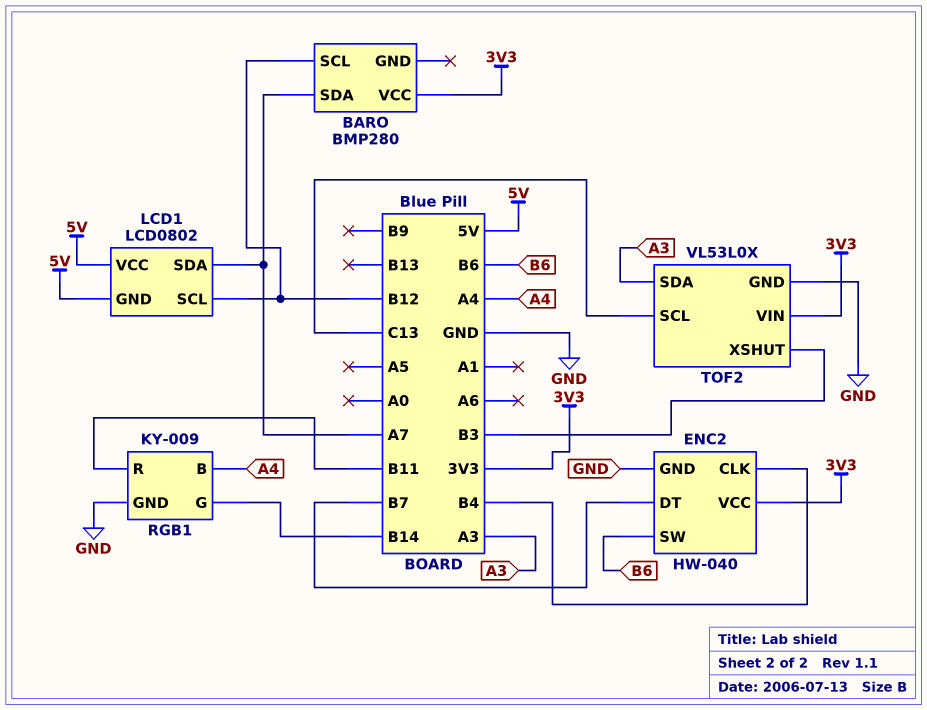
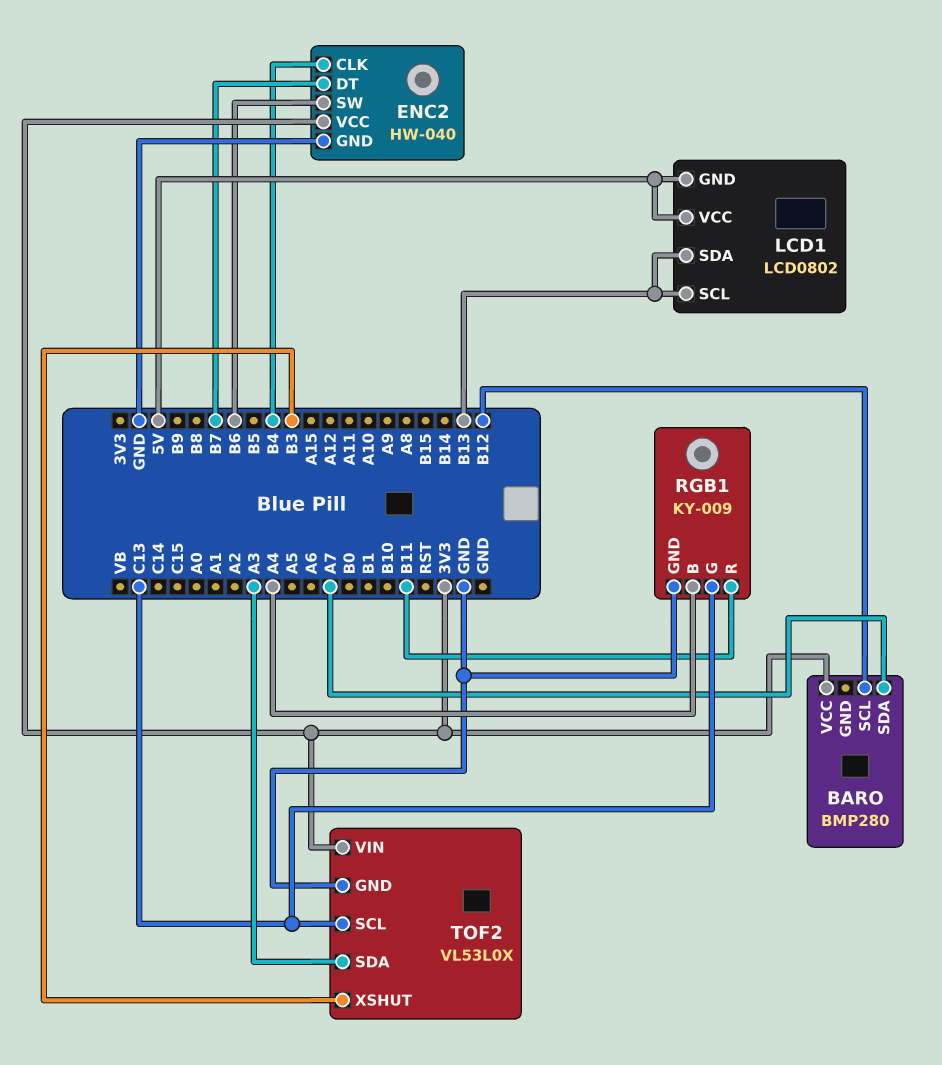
LCD1 pin SCL: B12 -> B13
LCD1 pin SDA: A7 -> B13
RGB1 pin G: B14 -> C13

